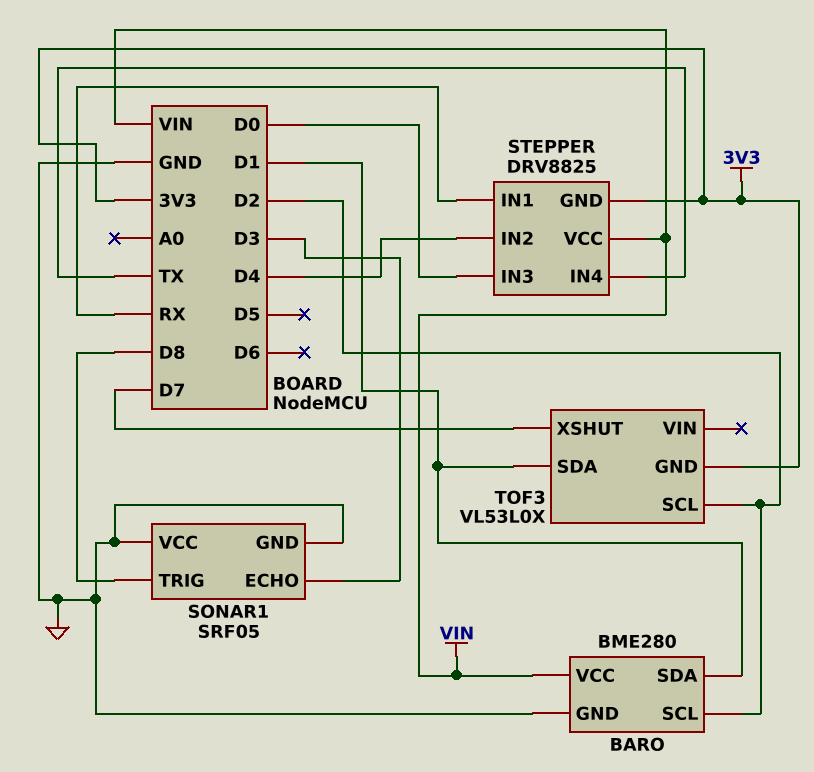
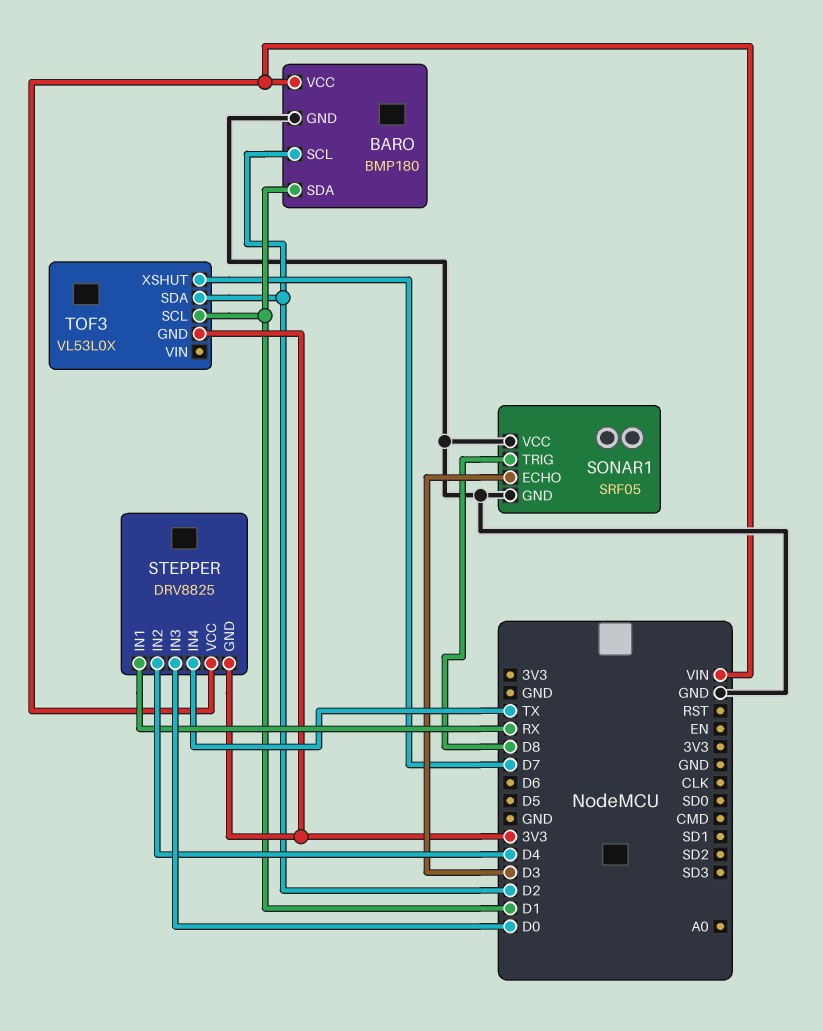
BARO: BME280 -> BMP180
TOF3 pin SCL: D2 -> D1
TOF3 pin SDA: D1 -> D2

